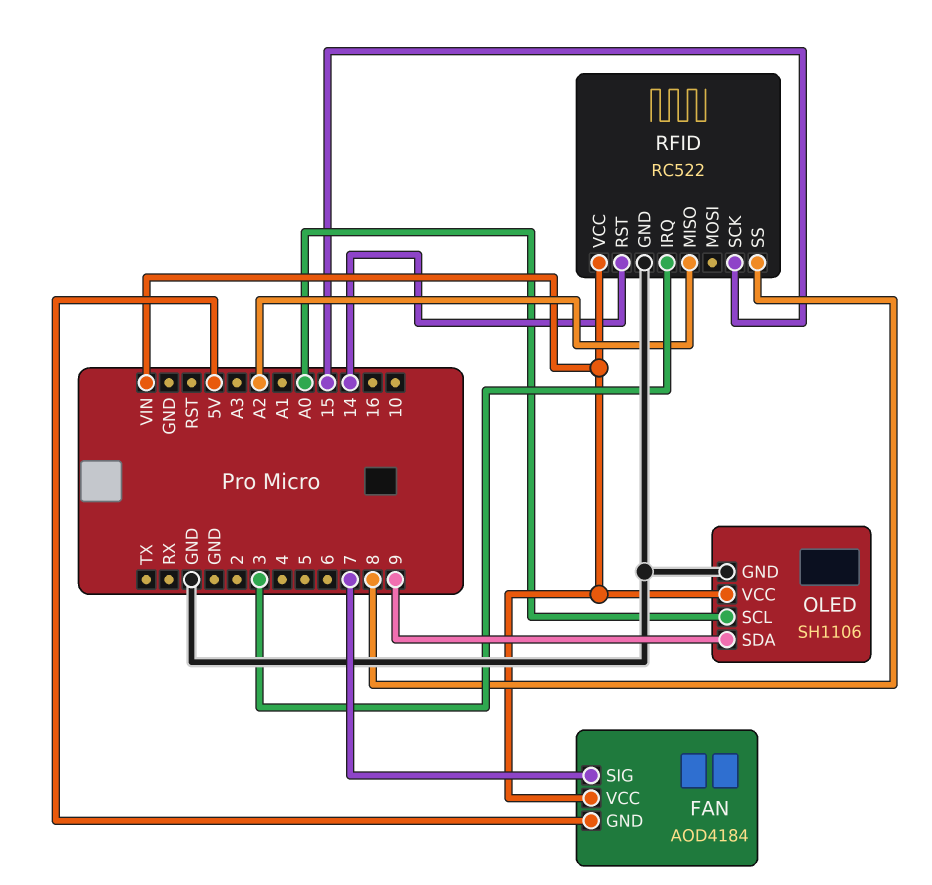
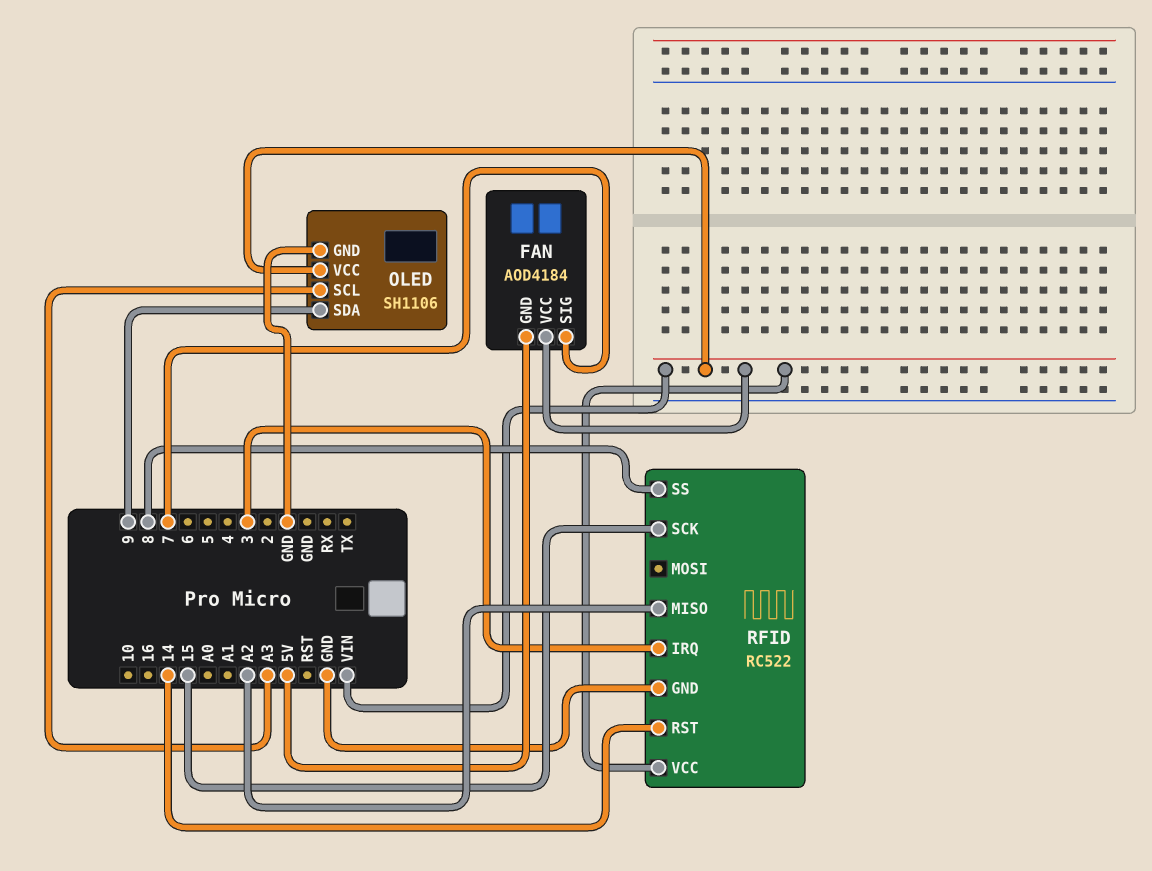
OLED pin SCL: A0 -> A3

